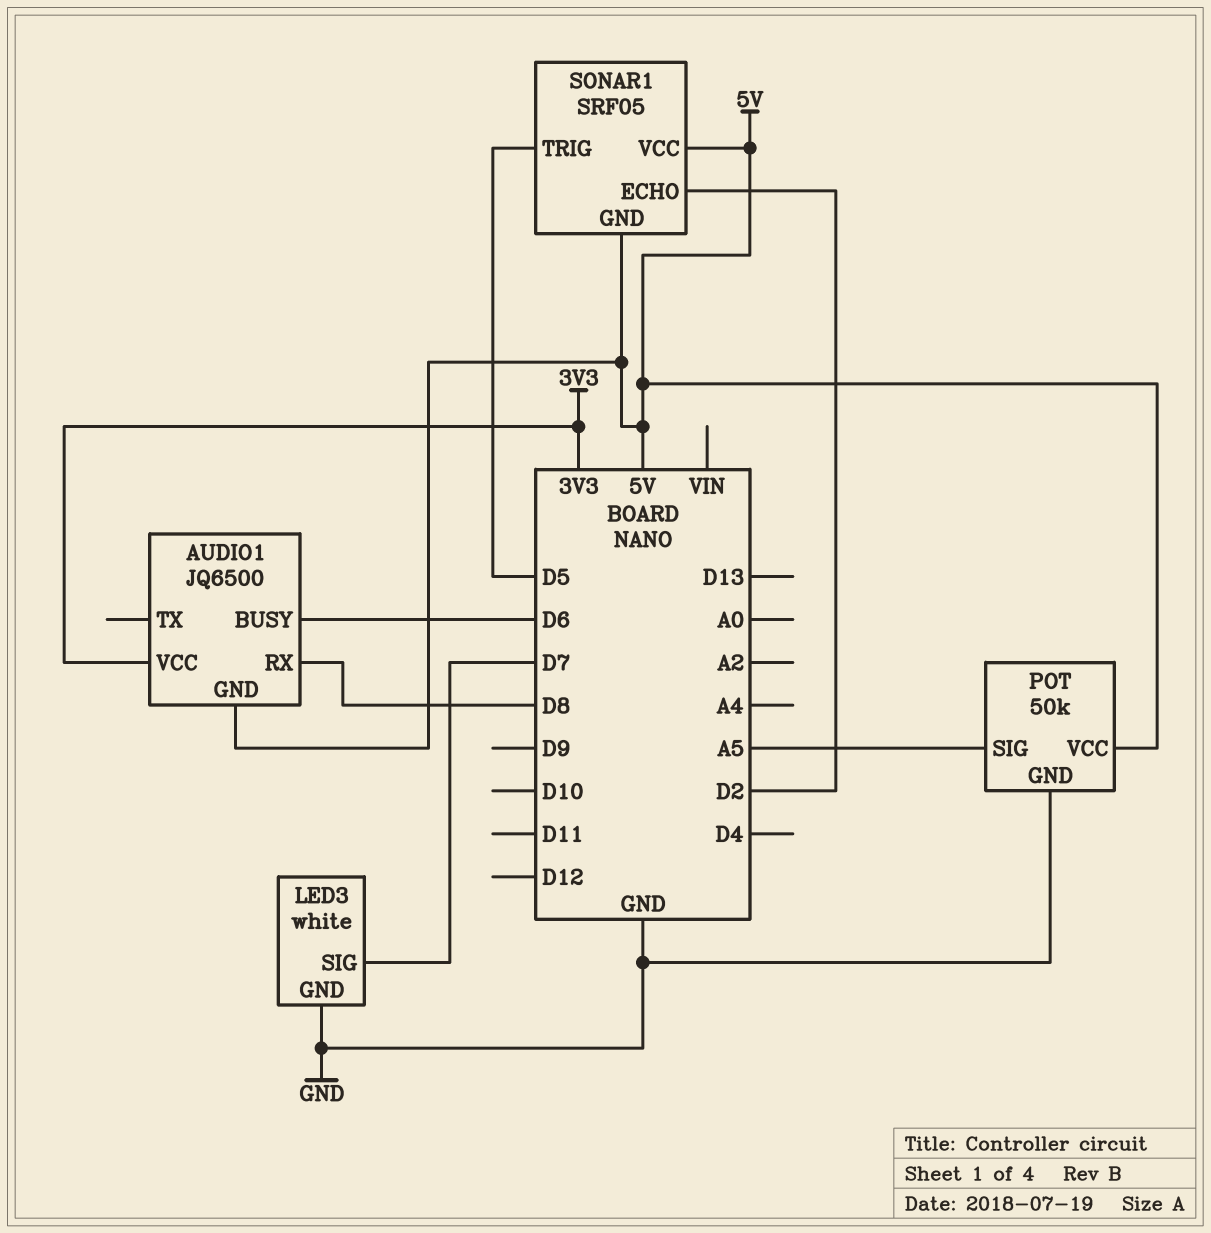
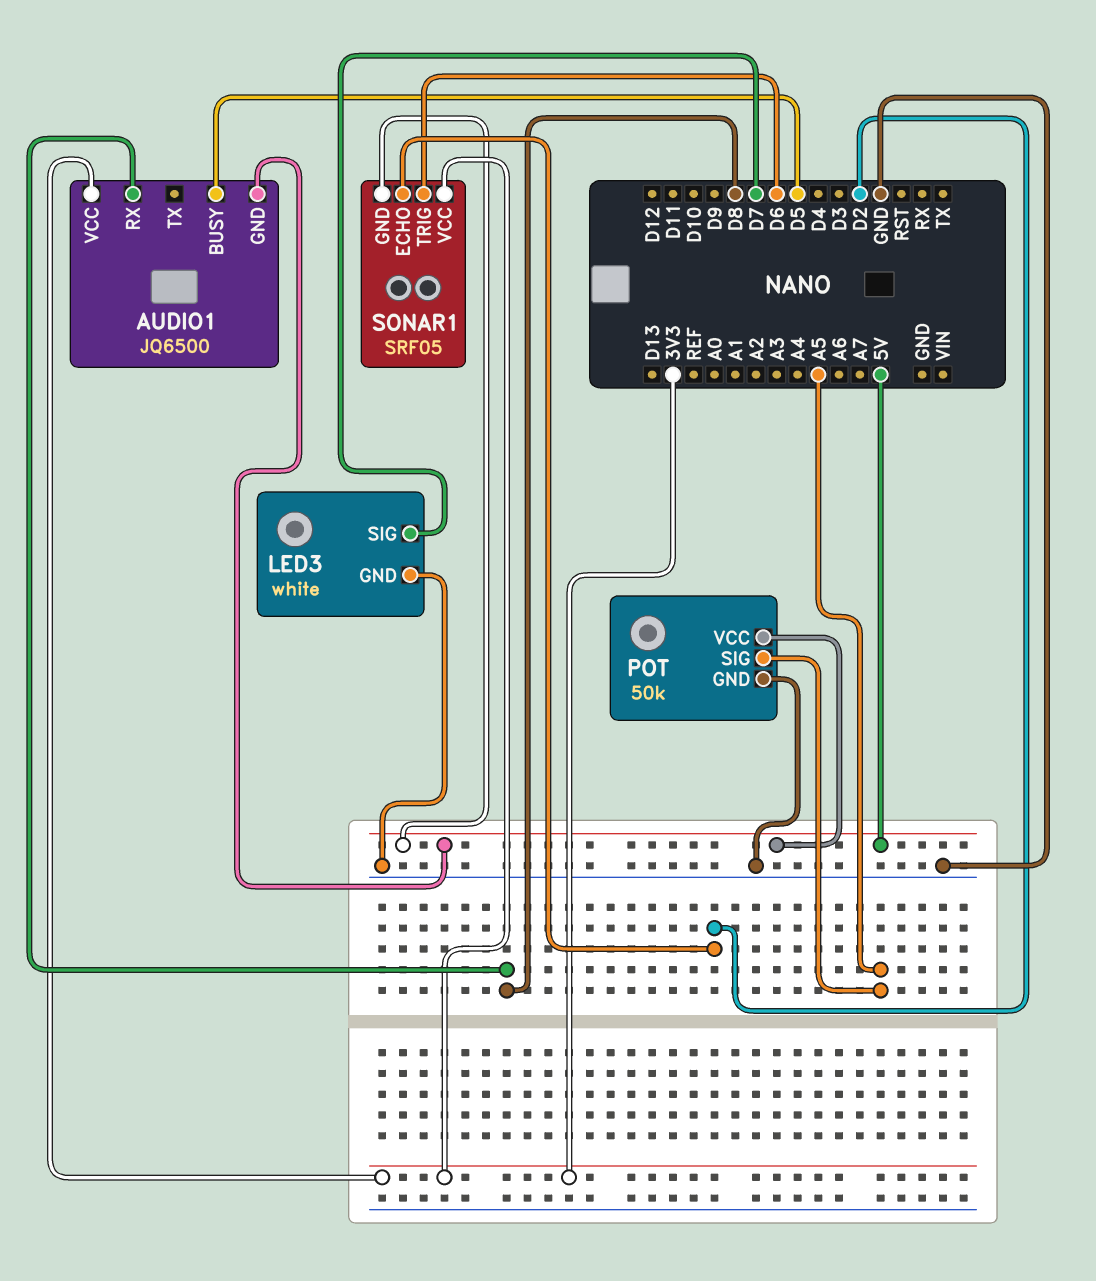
AUDIO1 pin BUSY: D6 -> D5
SONAR1 pin TRIG: D5 -> D6
SONAR1 pin VCC: 5V -> 3V3

